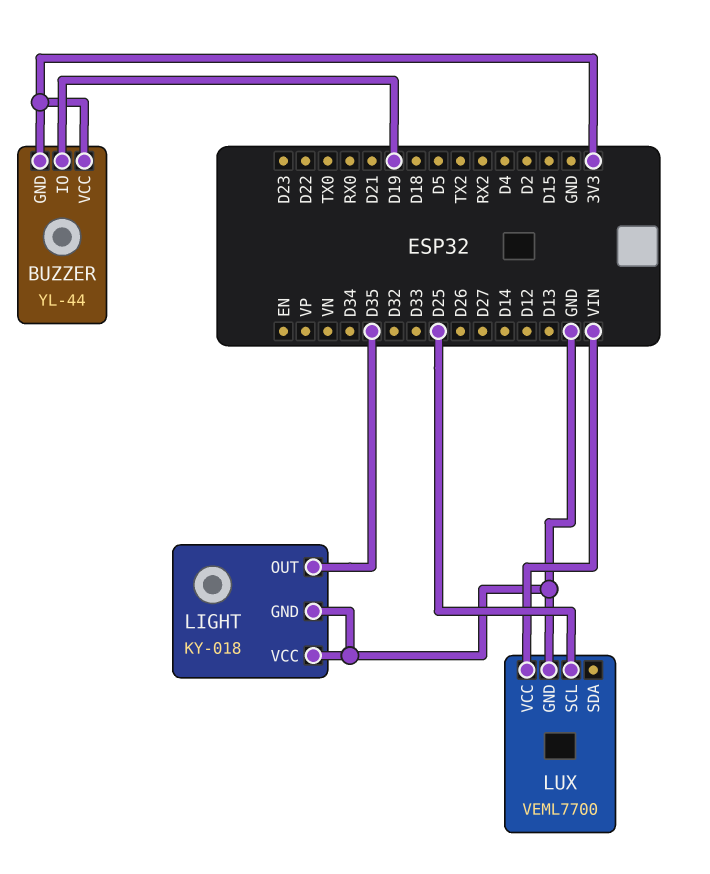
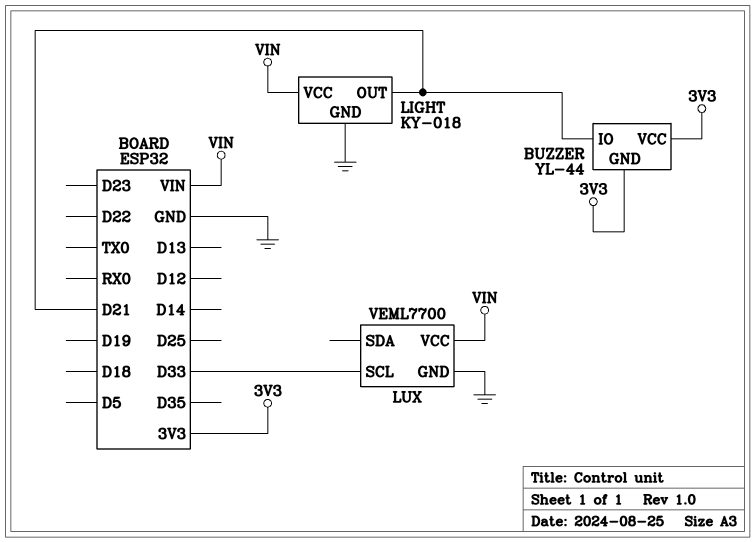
BUZZER pin IO: D19 -> D21
LIGHT pin OUT: D35 -> D21
LIGHT pin VCC: GND -> VIN
LUX pin SCL: D25 -> D33

